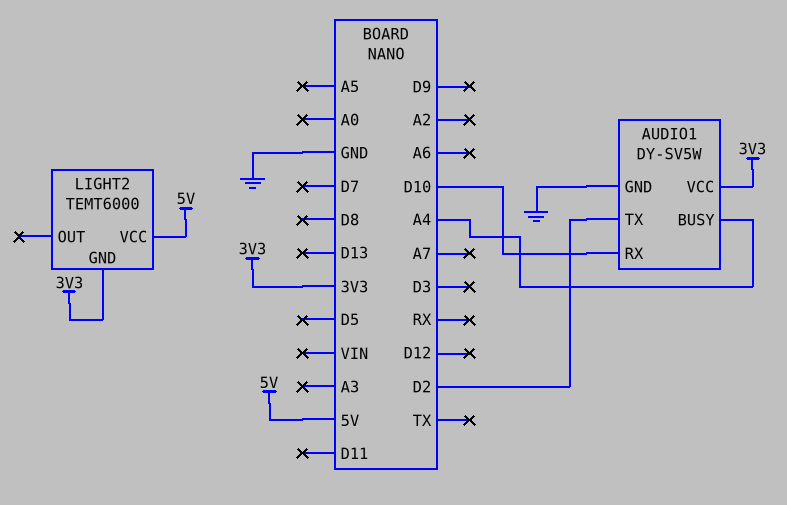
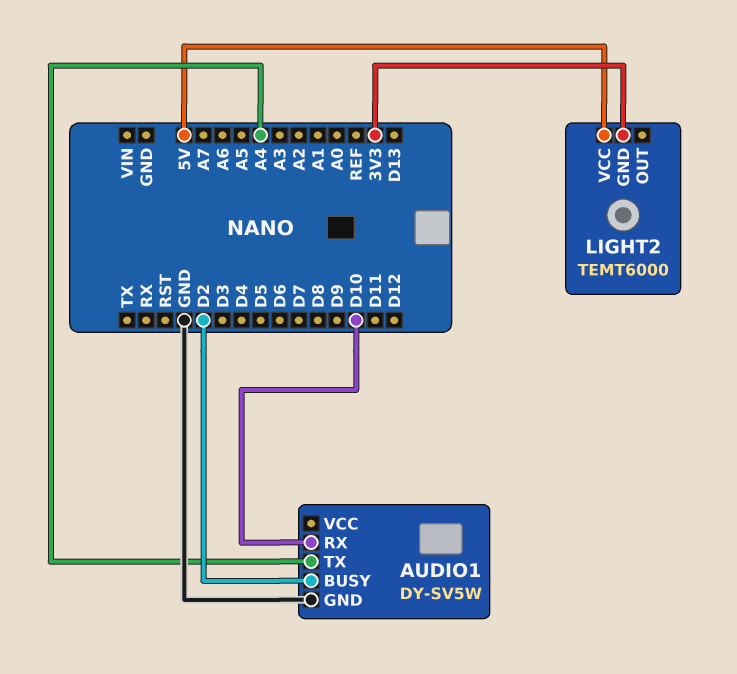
AUDIO1 pin BUSY: A4 -> D2
AUDIO1 pin TX: D2 -> A4
AUDIO1 pin VCC: 3V3 -> none

